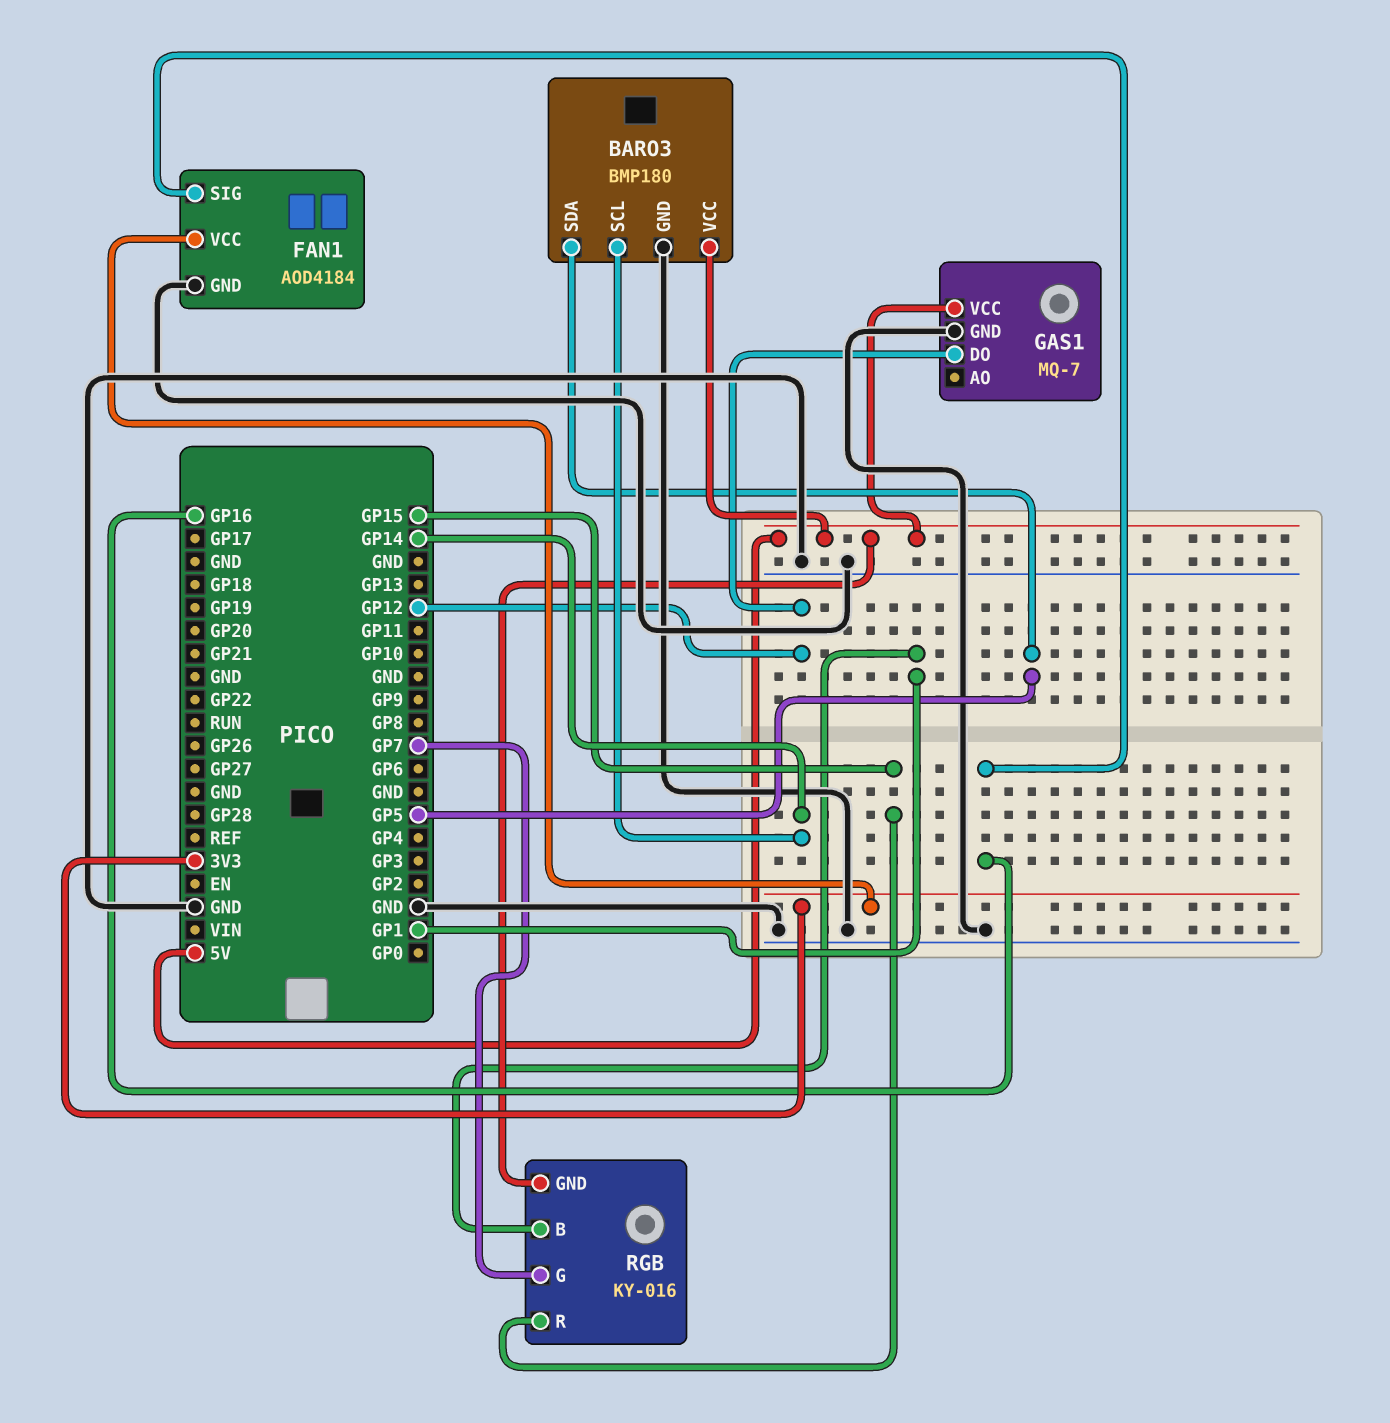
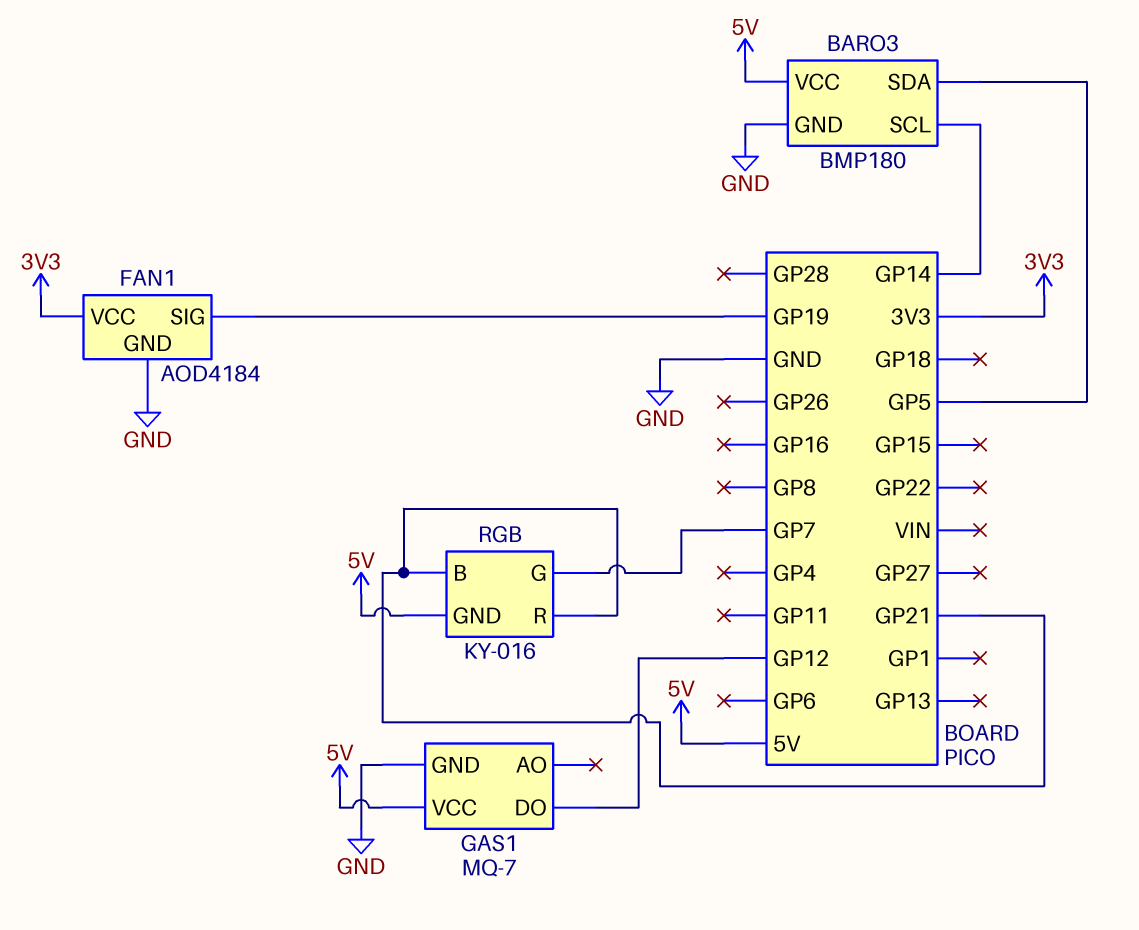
FAN1 pin SIG: GP16 -> GP19
RGB pin B: GP1 -> GP21
RGB pin R: GP15 -> GP21

